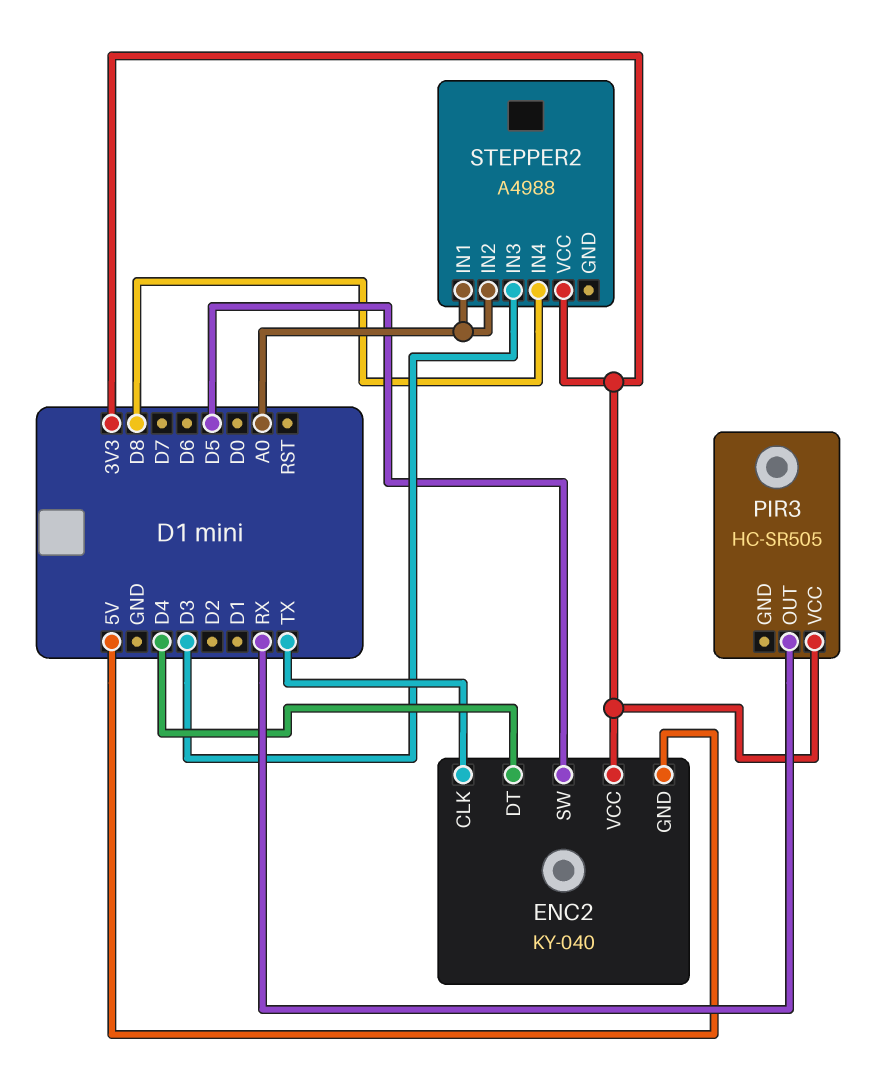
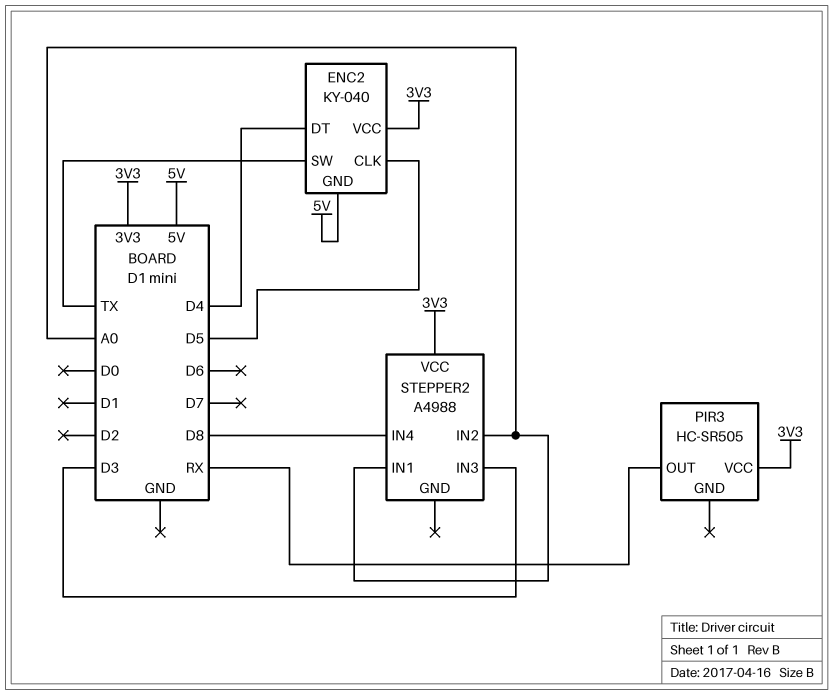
ENC2 pin CLK: TX -> D5
ENC2 pin SW: D5 -> TX

